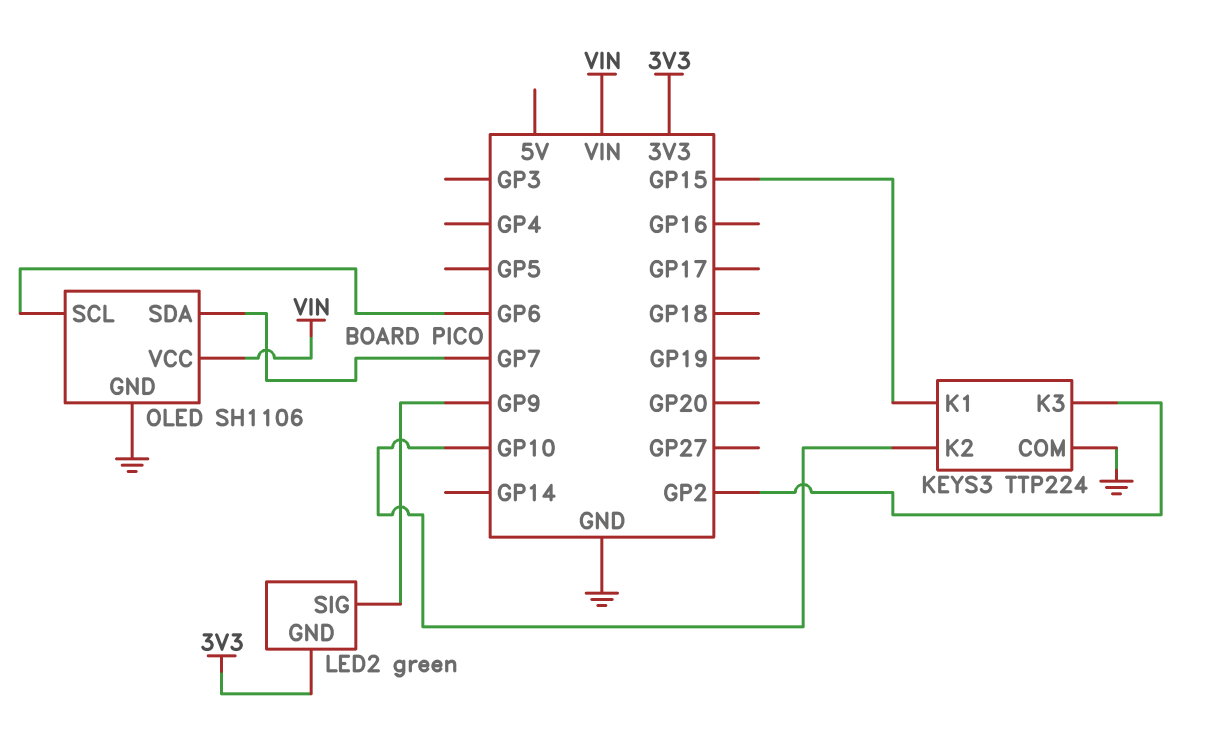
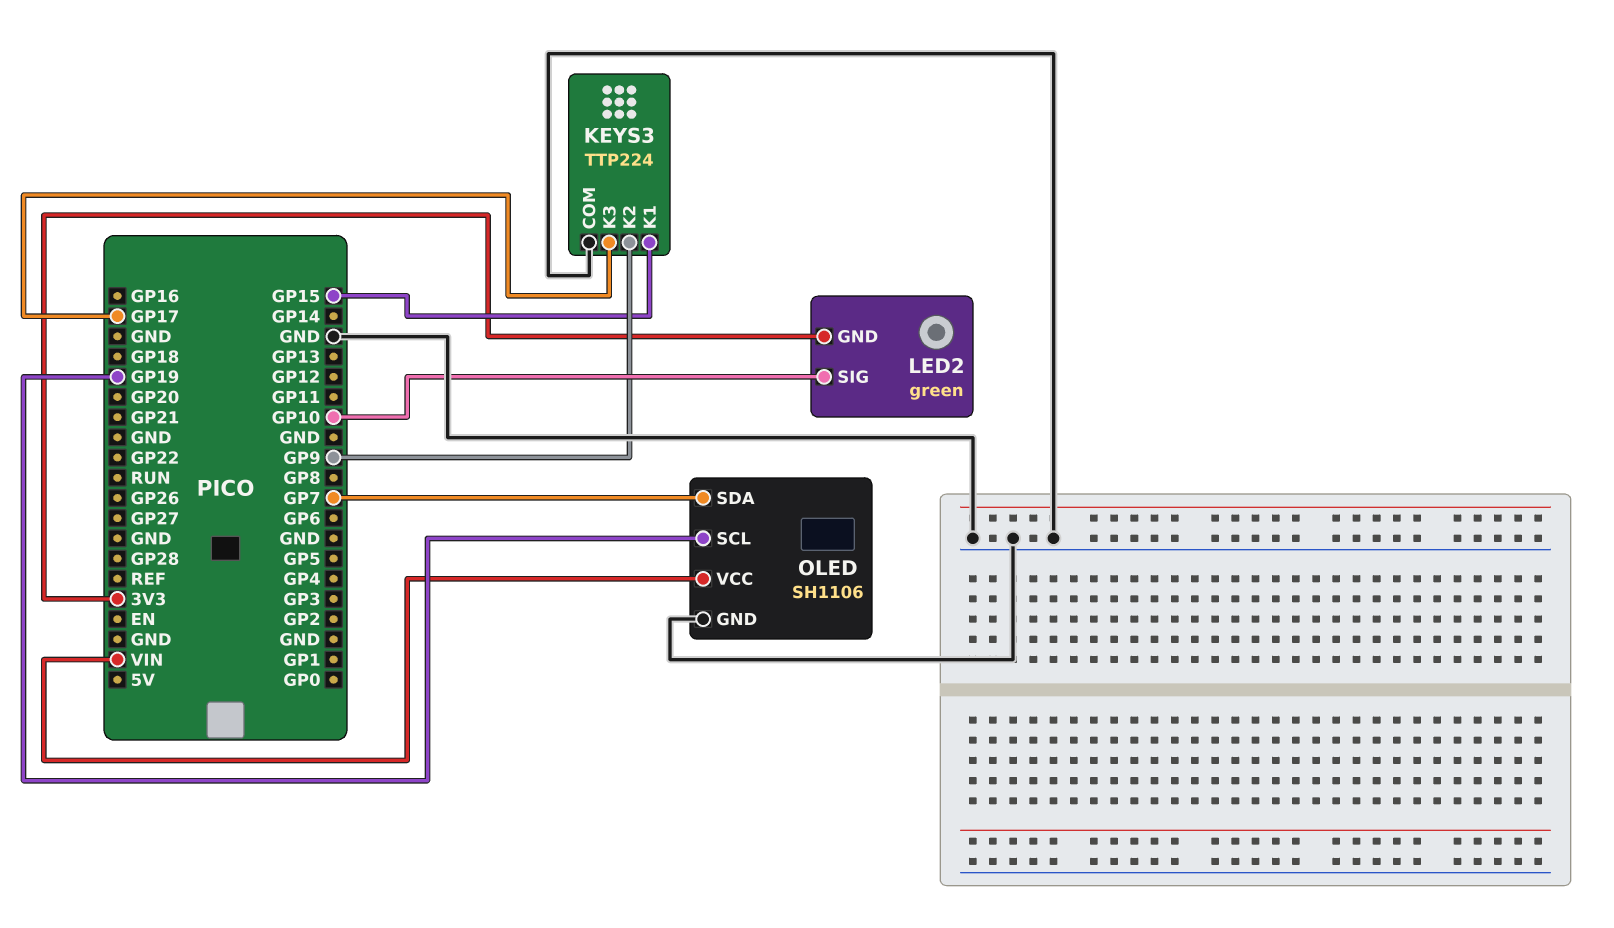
KEYS3 pin K2: GP10 -> GP9
KEYS3 pin K3: GP2 -> GP17
LED2 pin SIG: GP9 -> GP10
OLED pin SCL: GP6 -> GP19

